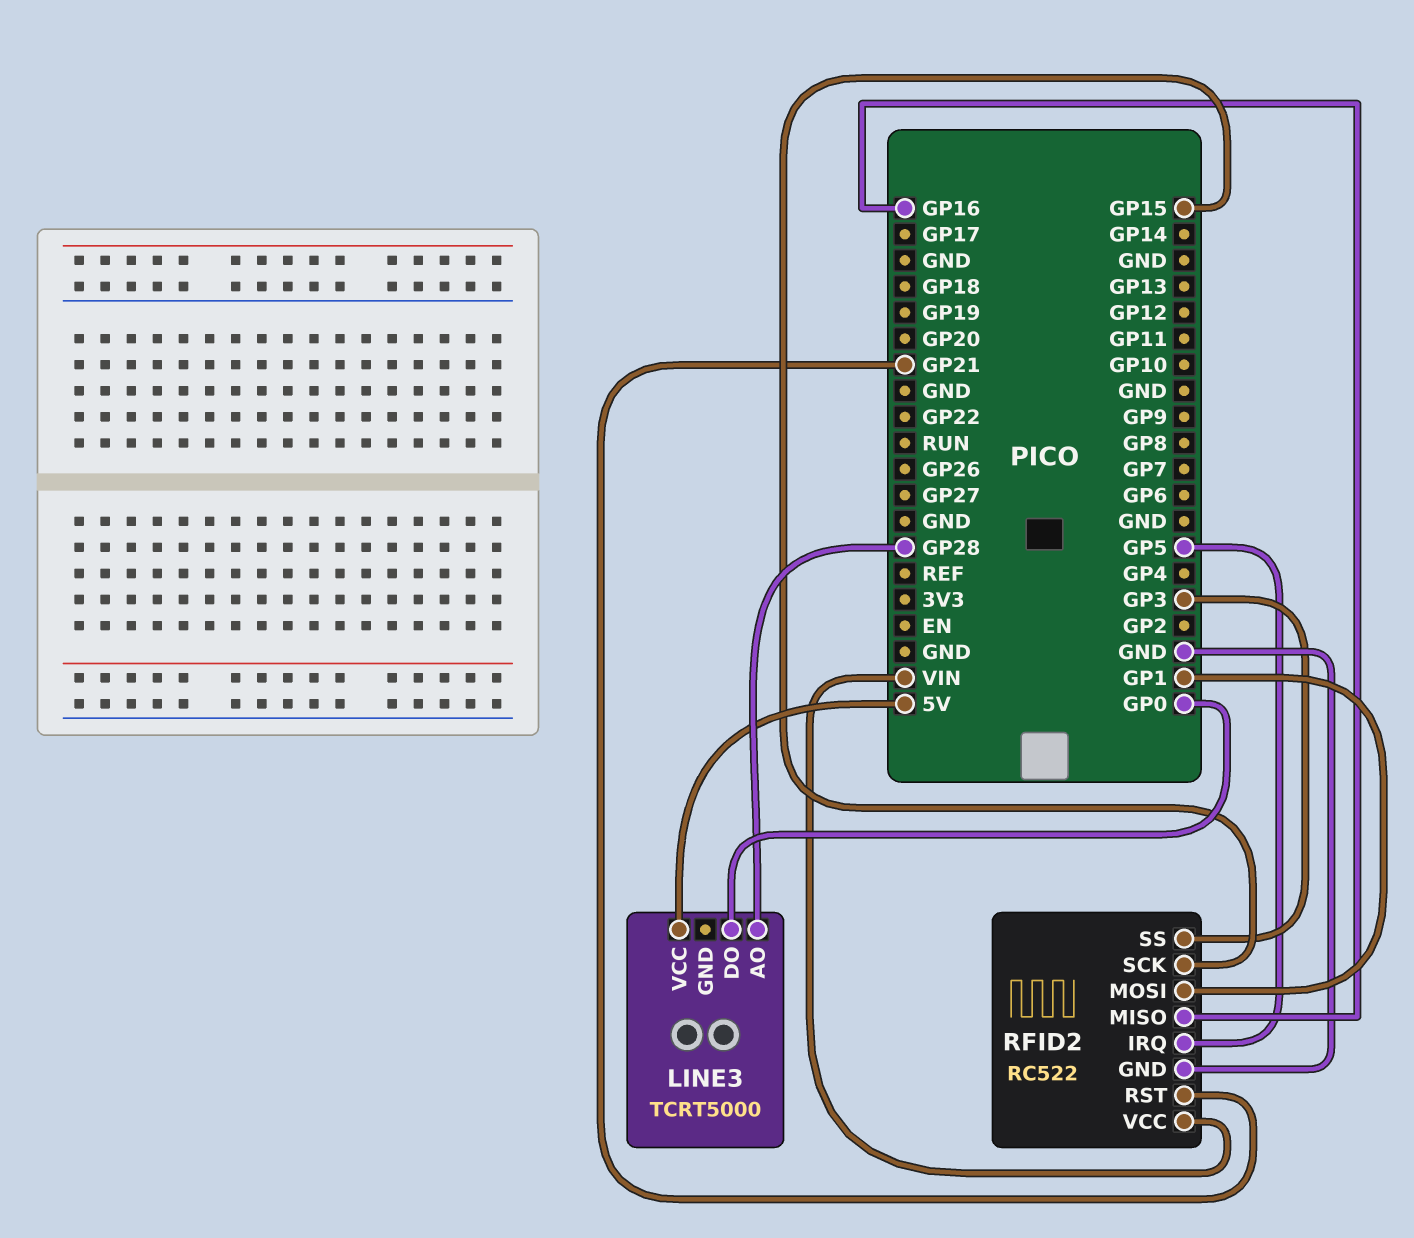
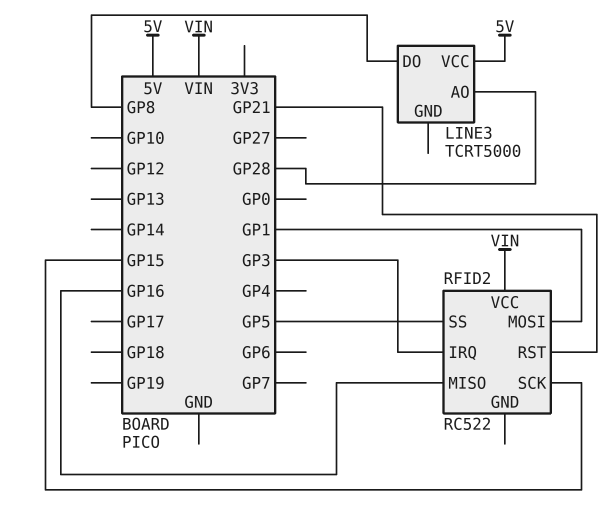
LINE3 pin DO: GP0 -> GP8
RFID2 pin GND: GND -> none
RFID2 pin IRQ: GP5 -> GP3
RFID2 pin SS: GP3 -> GP5

